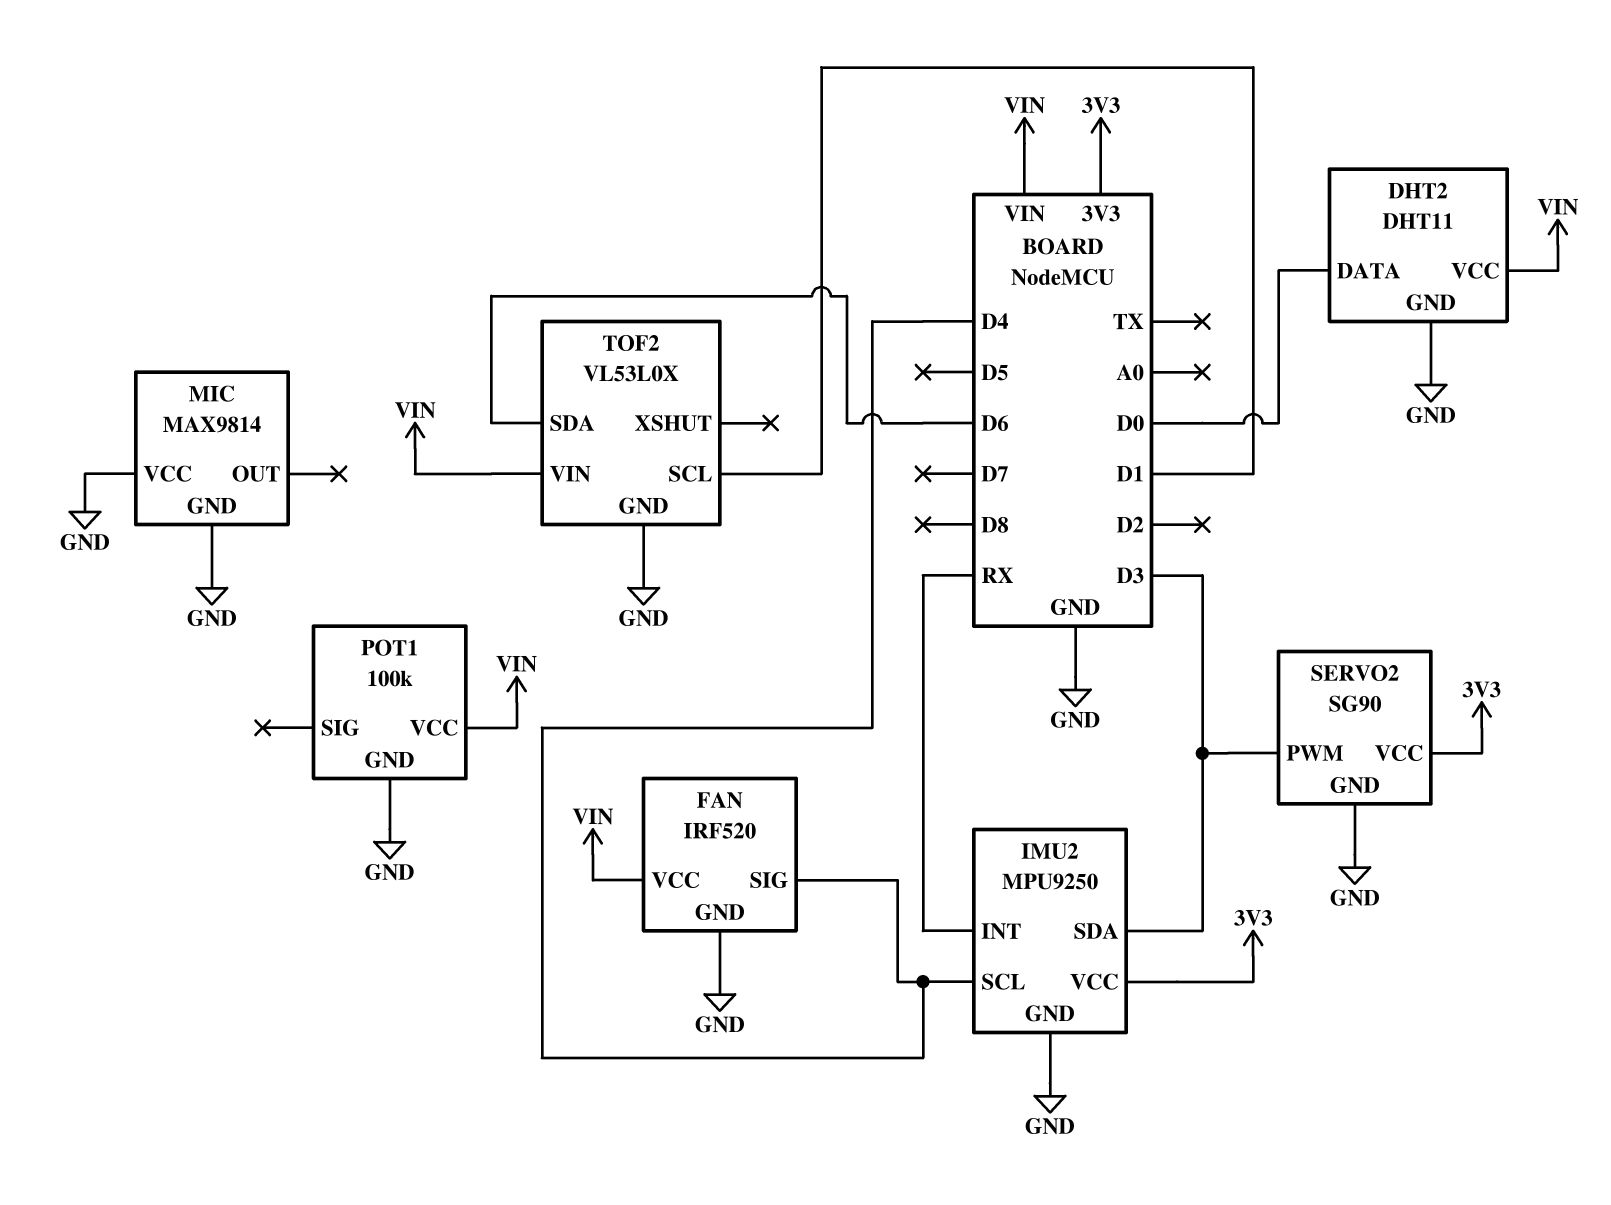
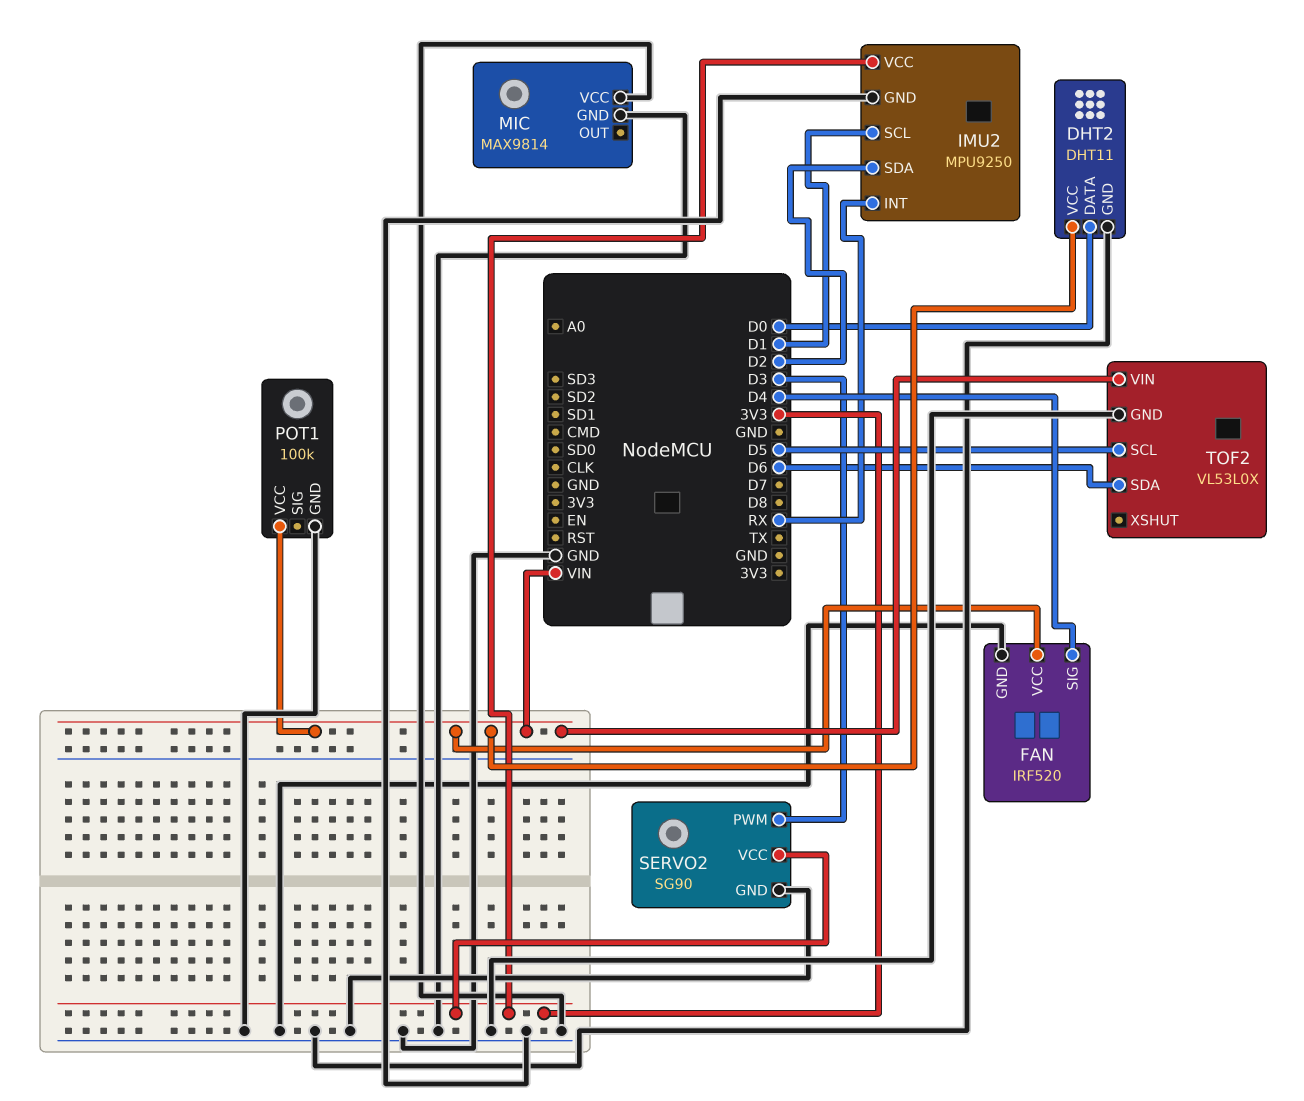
IMU2 pin SCL: D4 -> D1
IMU2 pin SDA: D3 -> D2
TOF2 pin SCL: D1 -> D5

